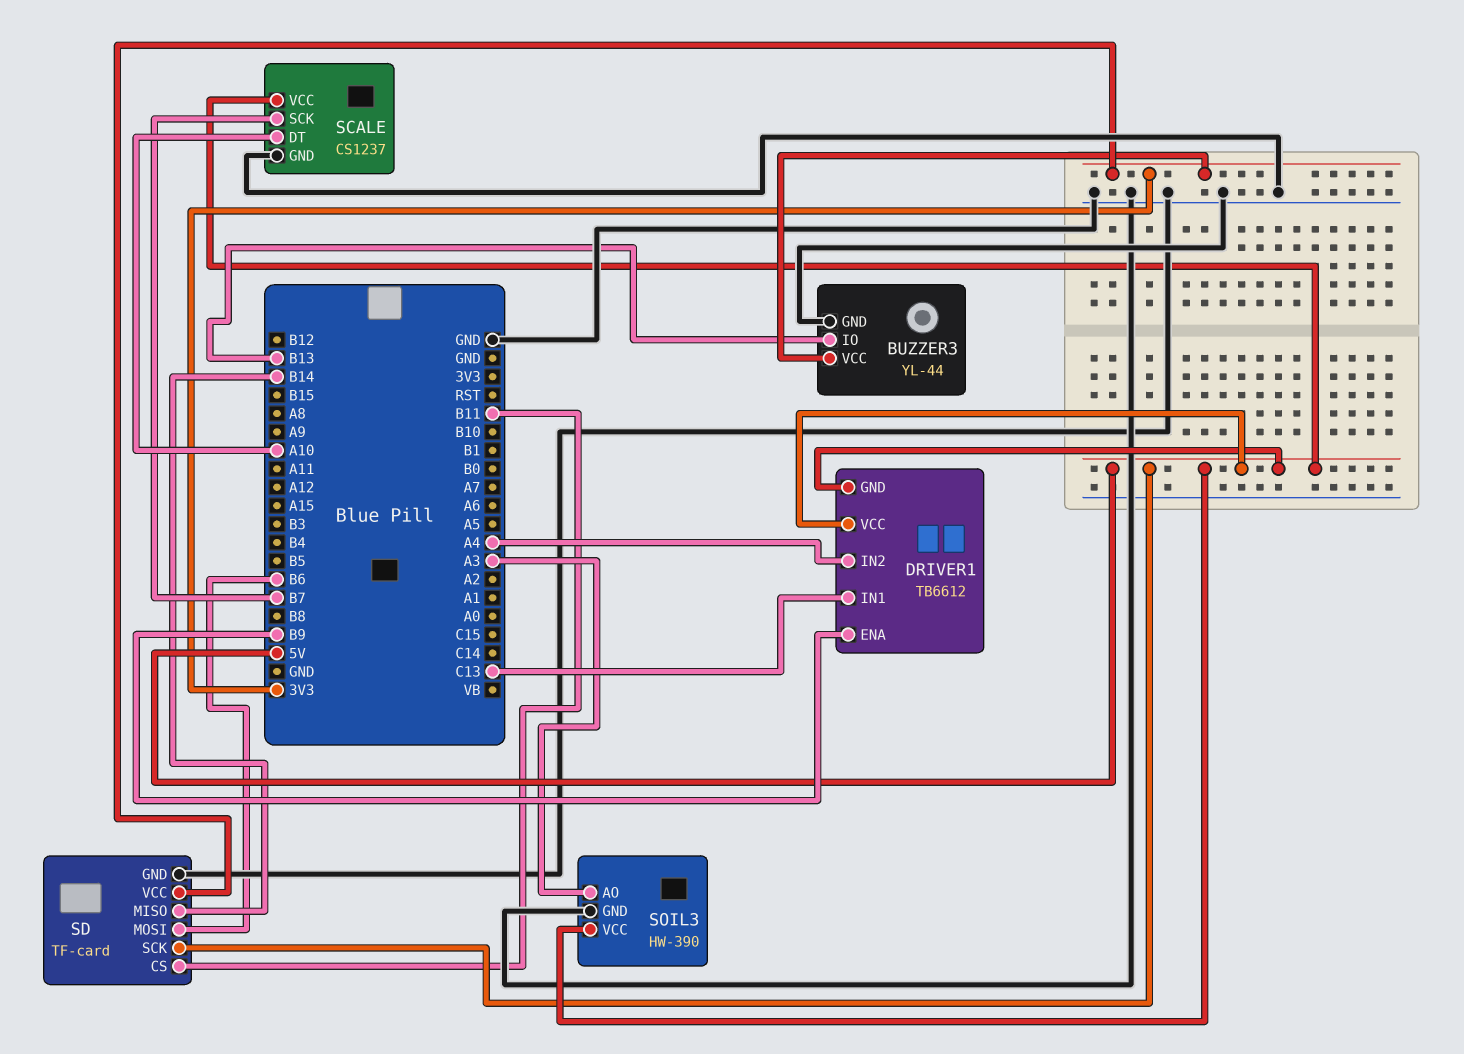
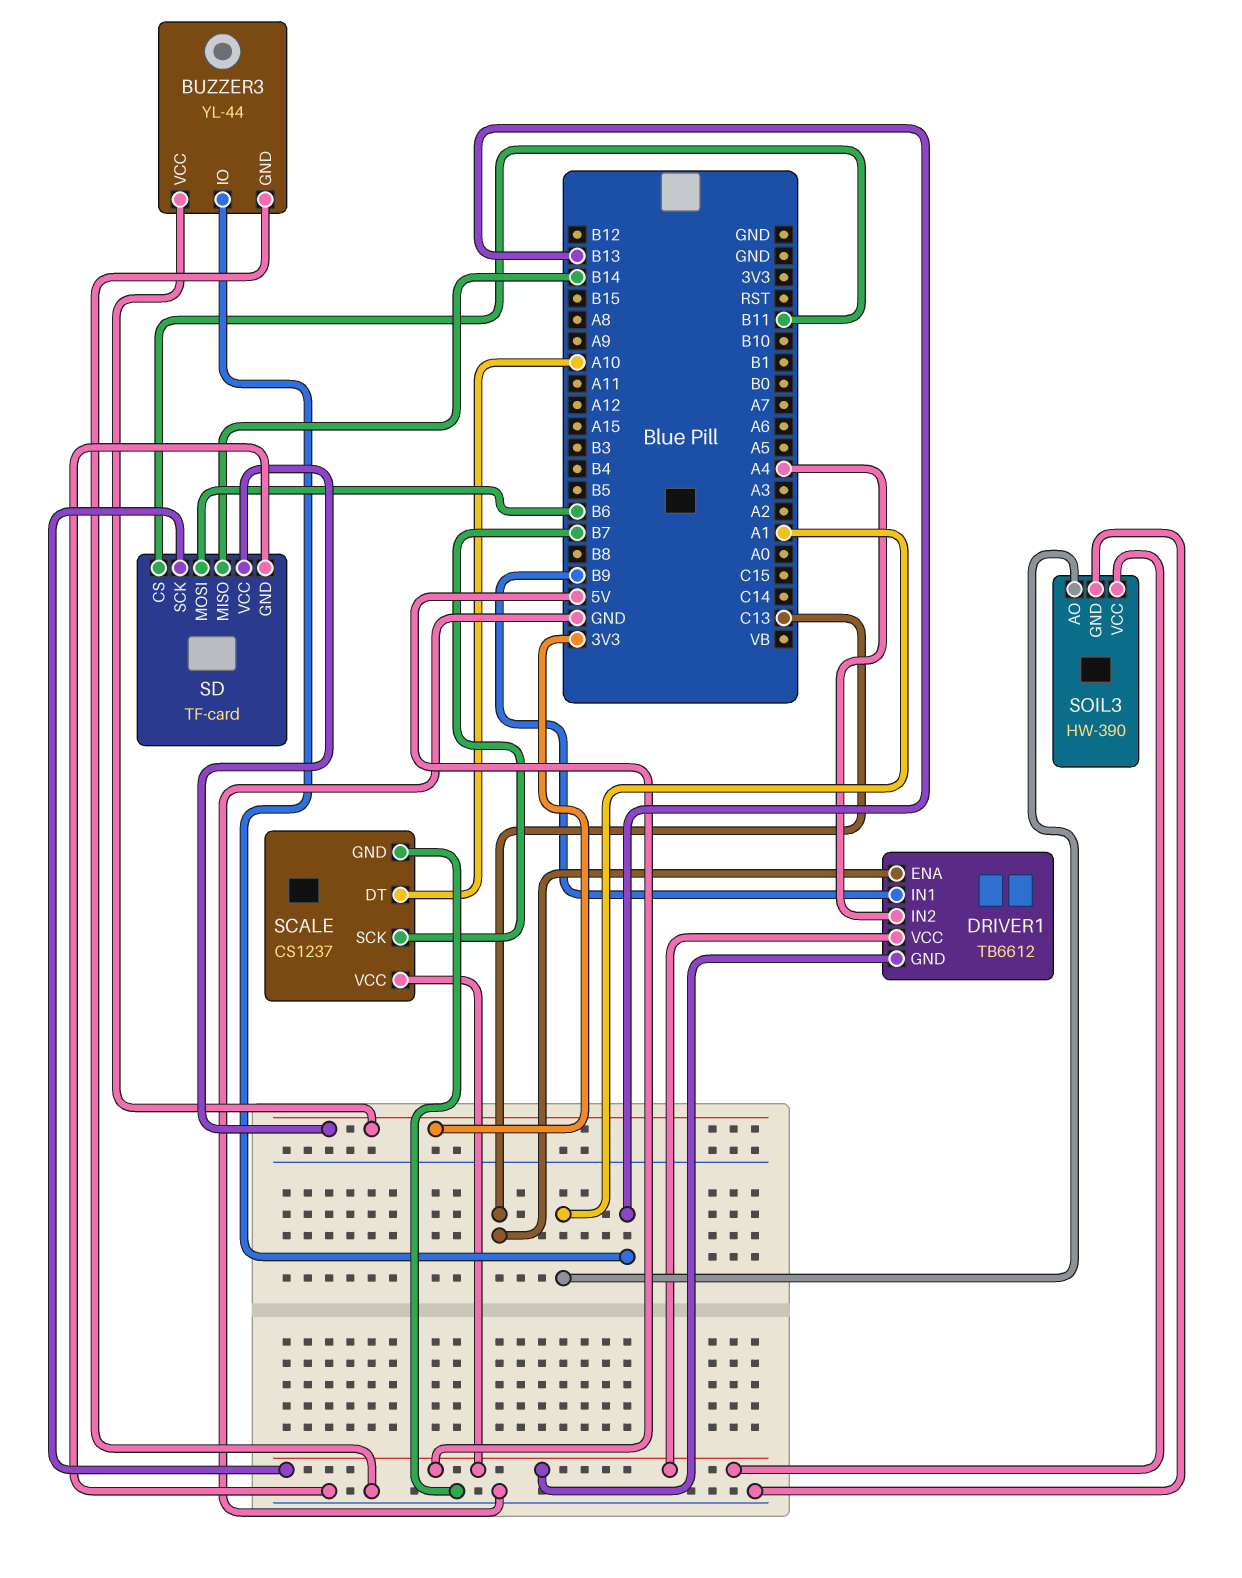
DRIVER1 pin ENA: B9 -> C13
DRIVER1 pin IN1: C13 -> B9
SOIL3 pin AO: A3 -> A1

